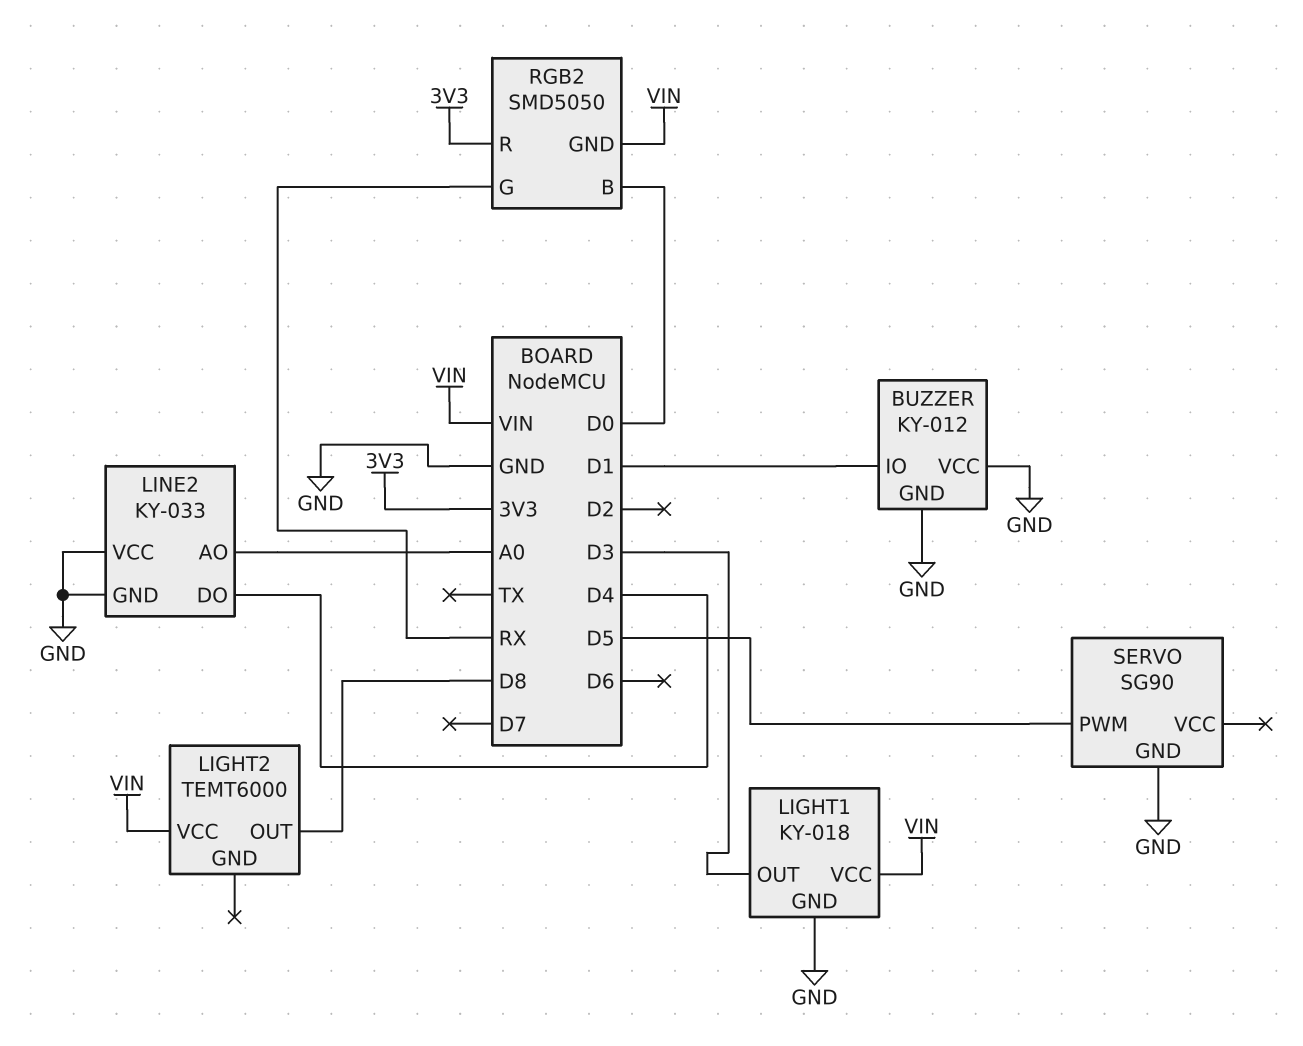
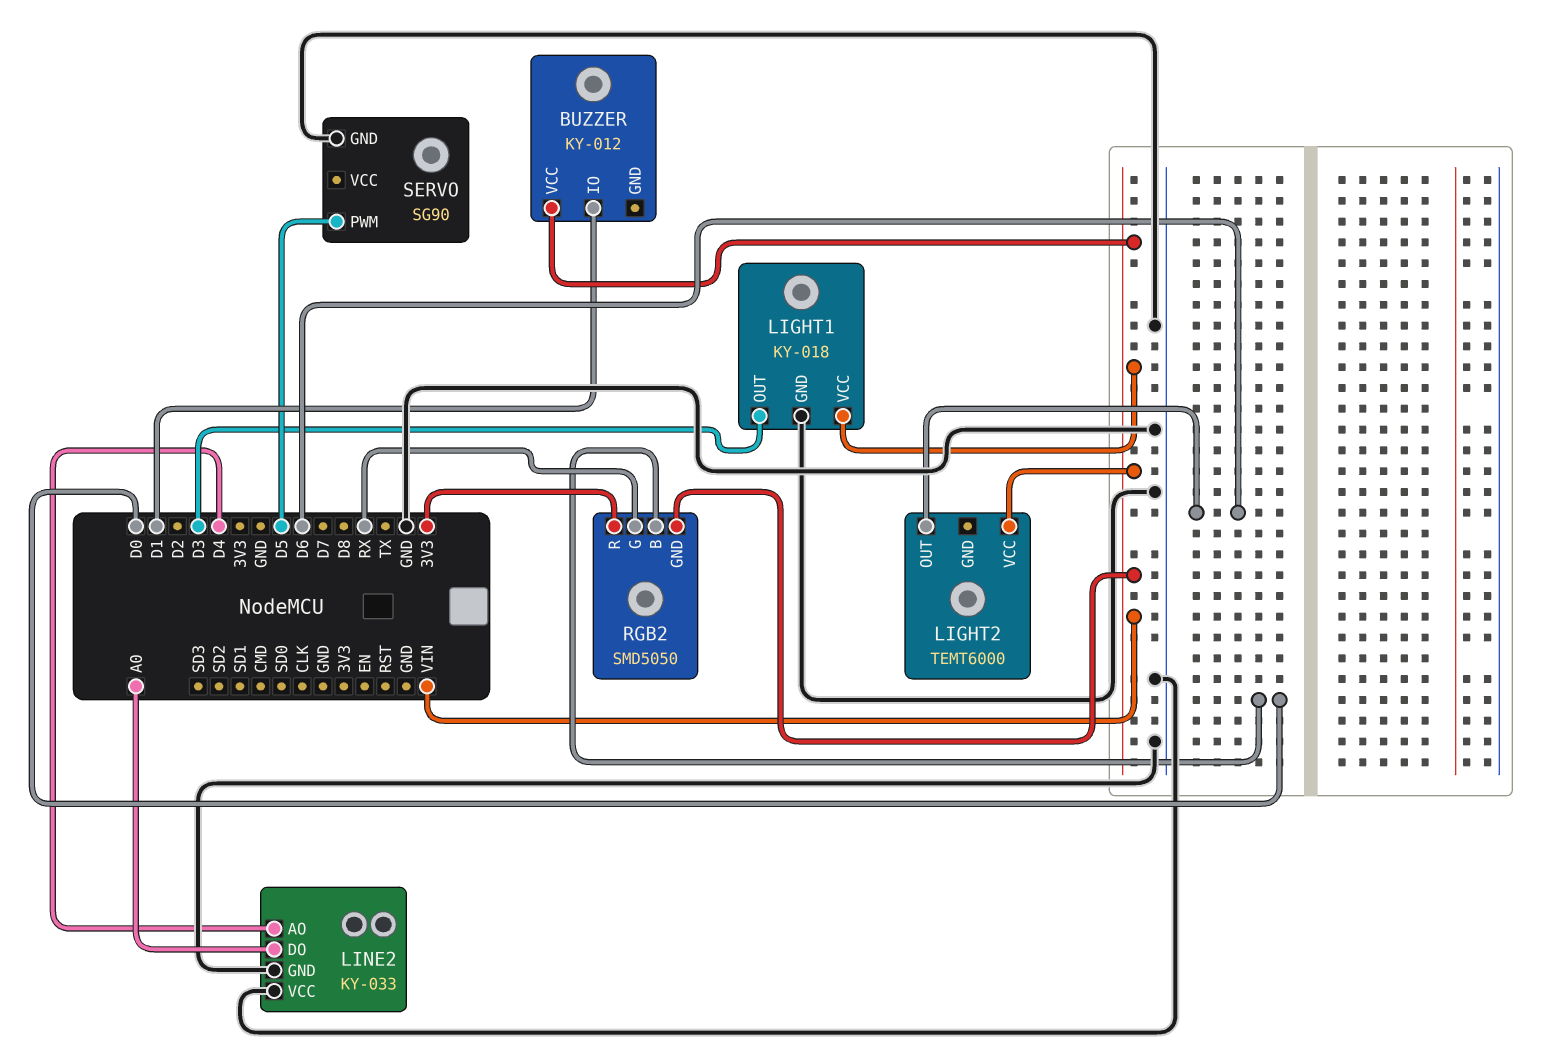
BUZZER pin GND: GND -> none
BUZZER pin VCC: GND -> VIN
LIGHT2 pin OUT: D8 -> D6
LINE2 pin AO: A0 -> D4
LINE2 pin DO: D4 -> A0

